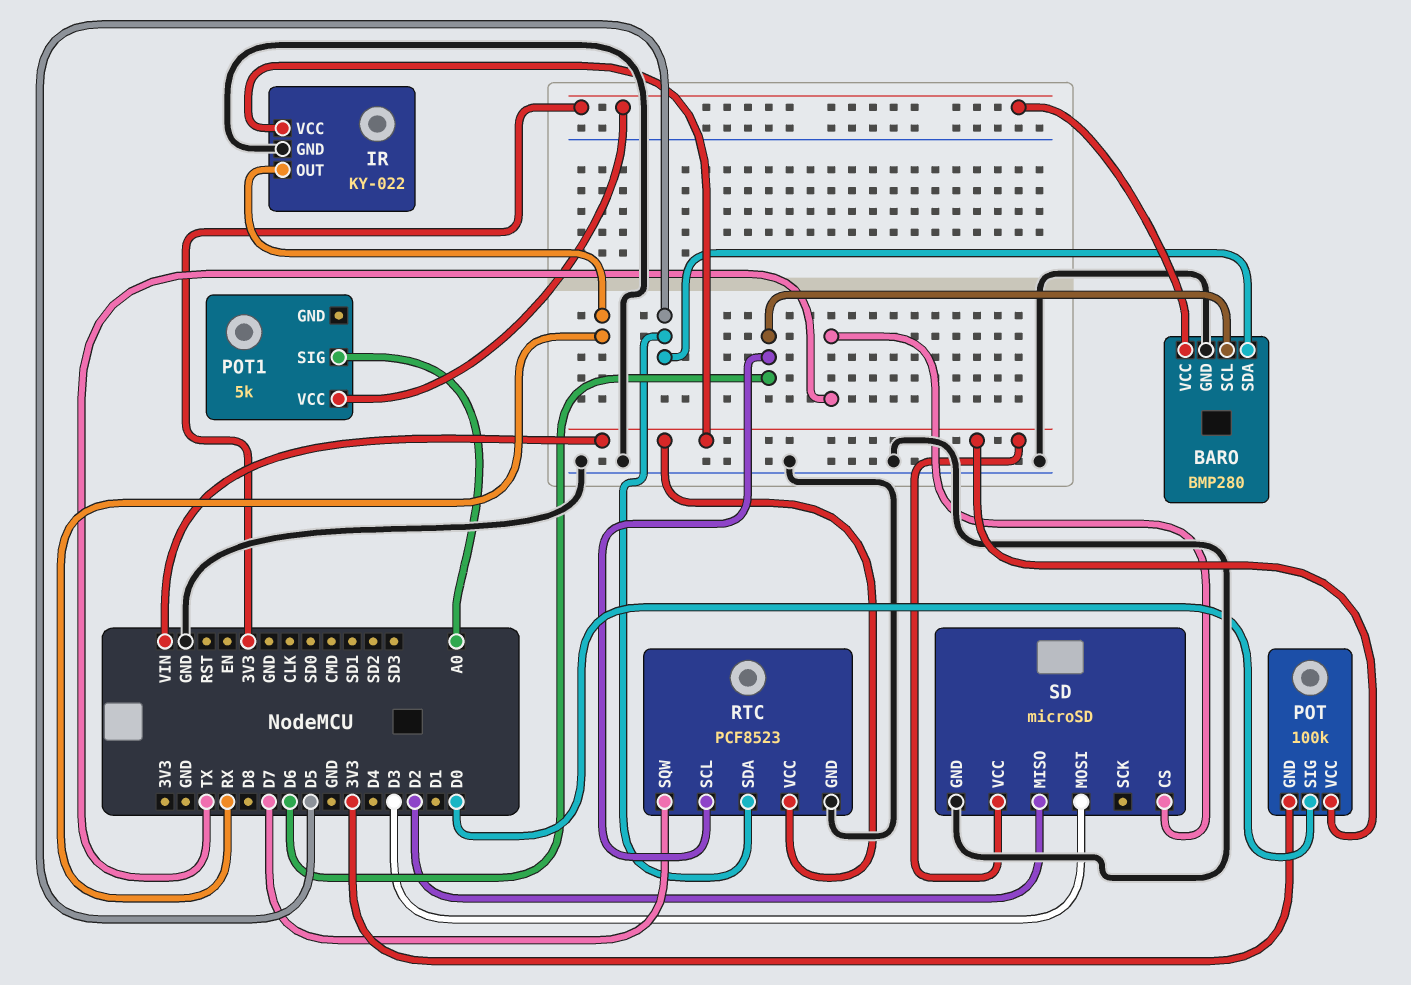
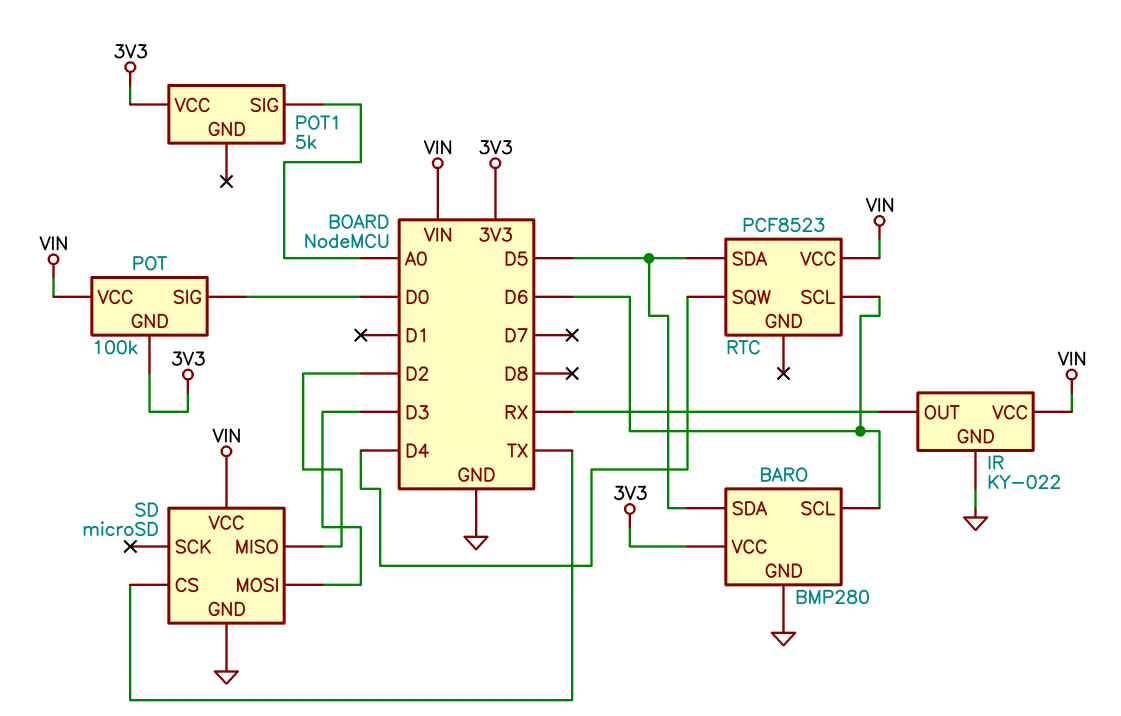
RTC pin GND: GND -> none
RTC pin SQW: D7 -> D4

